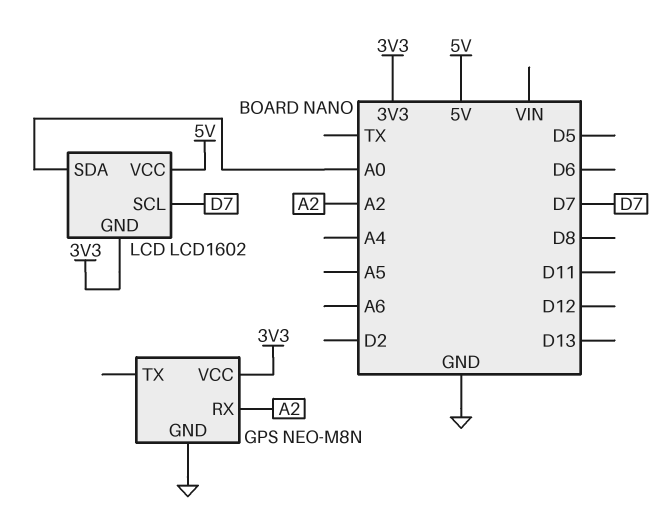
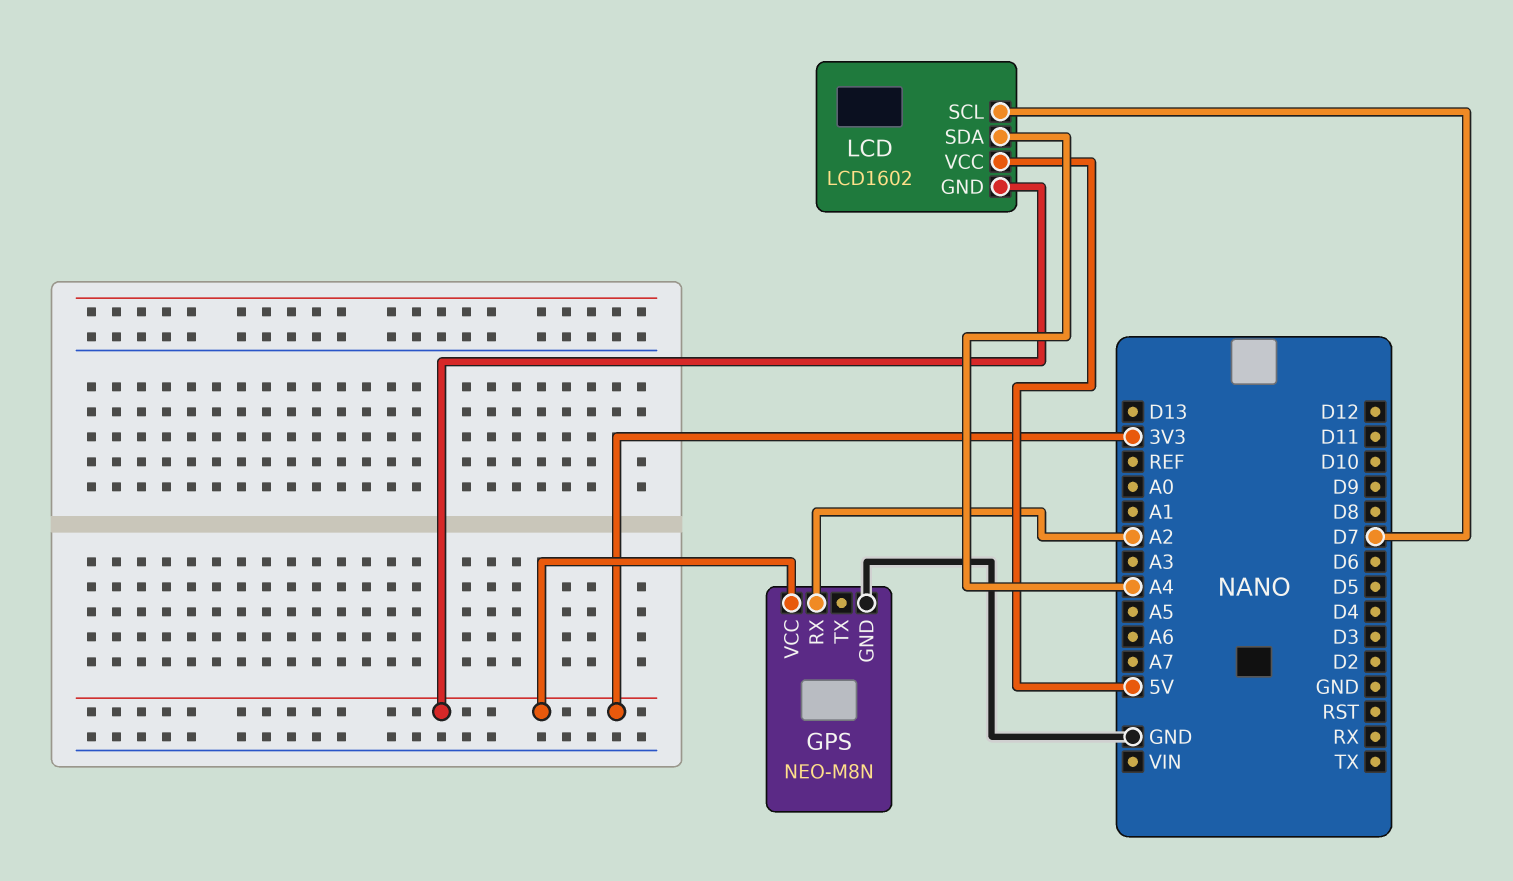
LCD pin SDA: A0 -> A4

